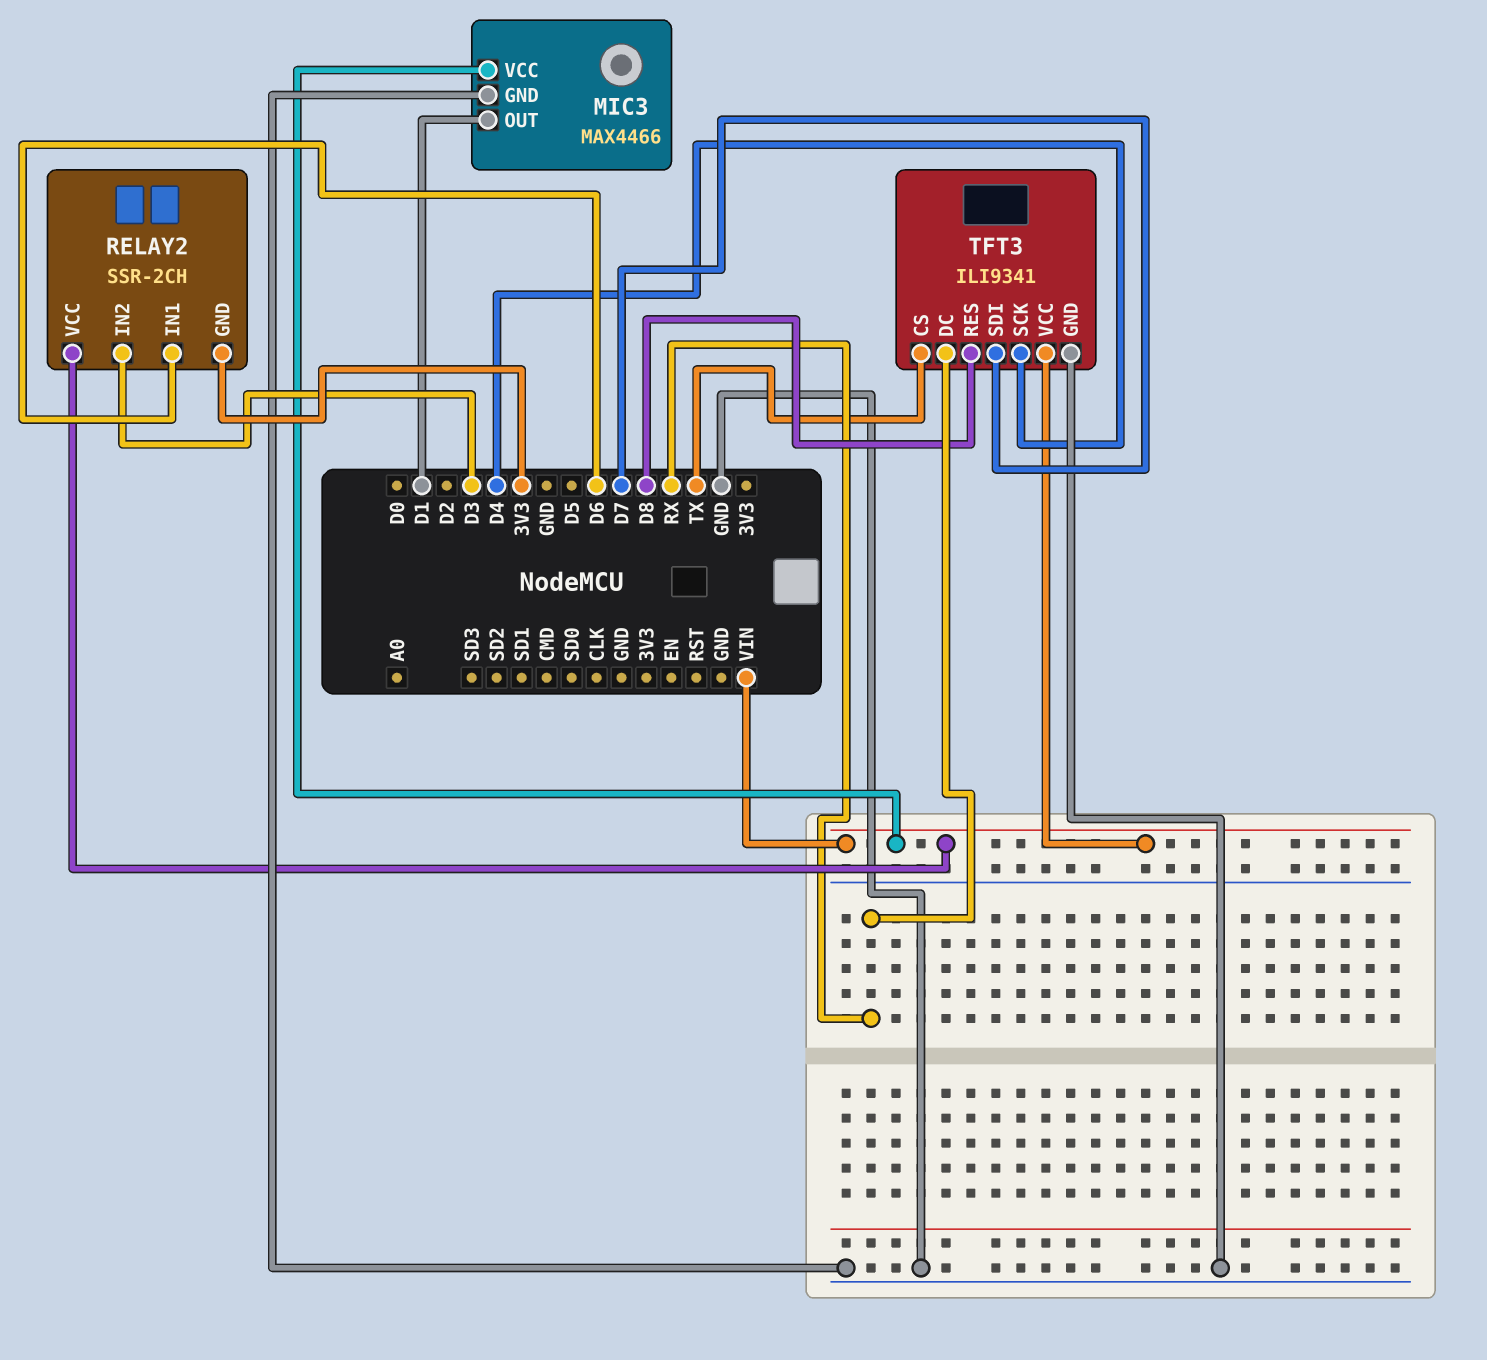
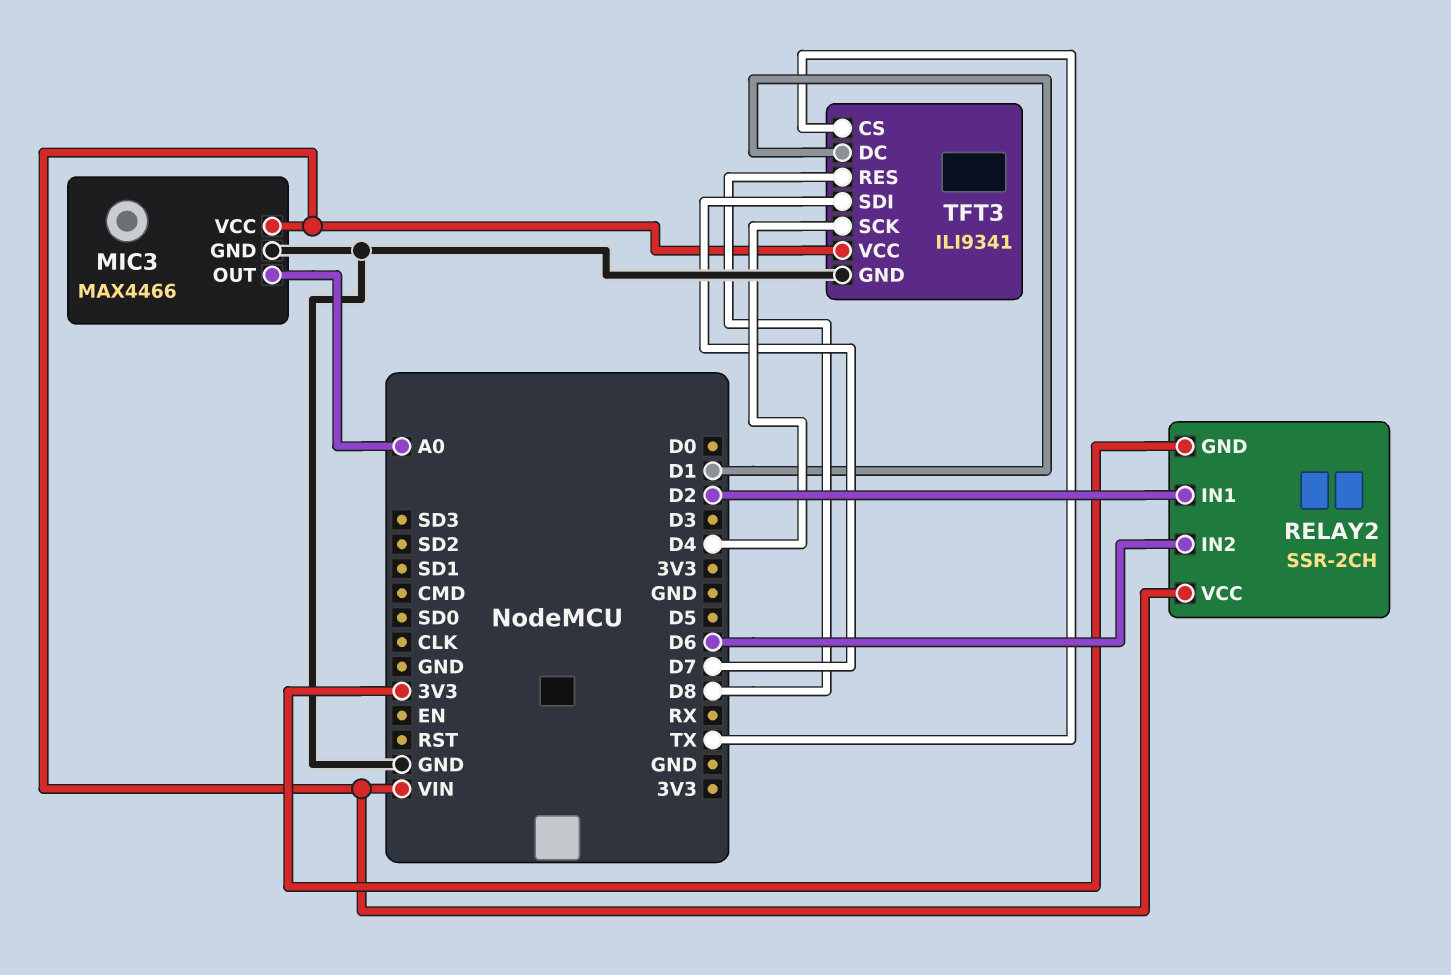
MIC3 pin OUT: D1 -> A0
RELAY2 pin IN1: D6 -> D2
RELAY2 pin IN2: D3 -> D6
TFT3 pin DC: RX -> D1

